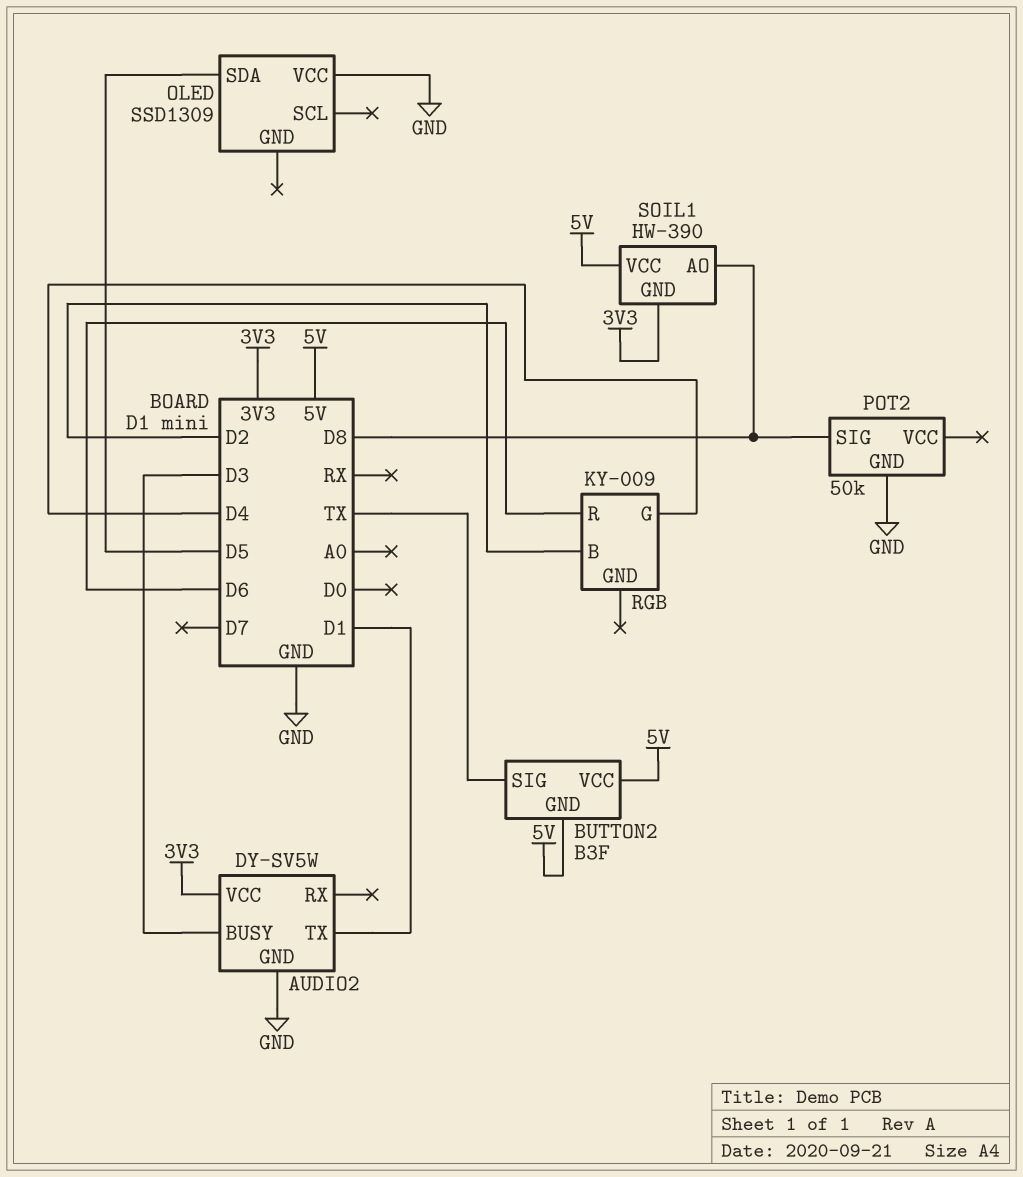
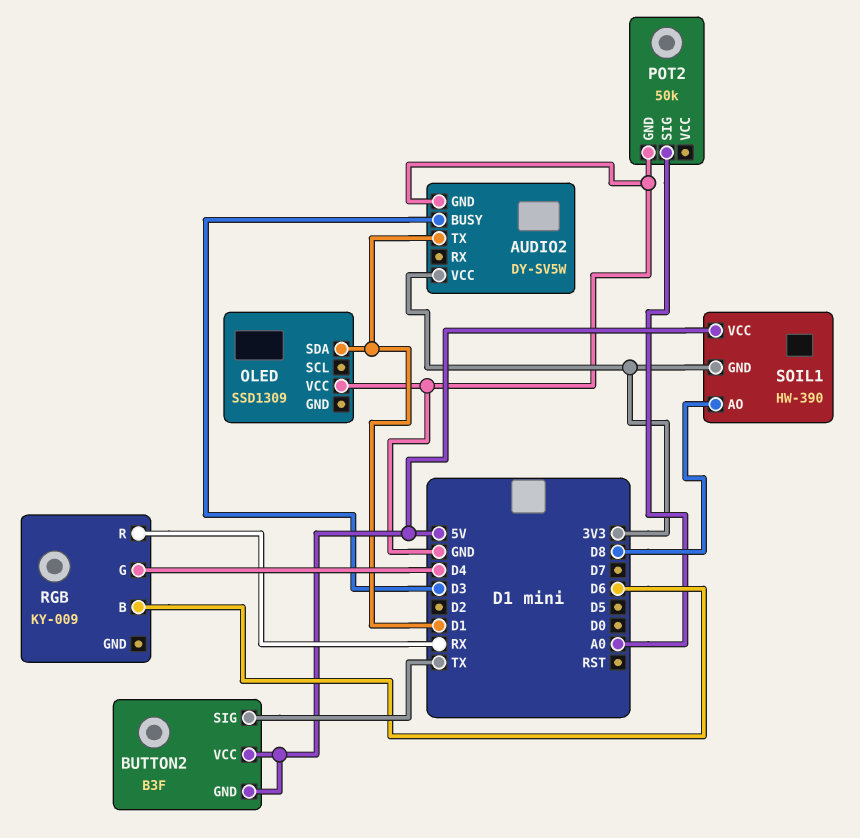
OLED pin SDA: D5 -> D1
POT2 pin SIG: D8 -> A0
RGB pin B: D2 -> D6
RGB pin R: D6 -> RX

